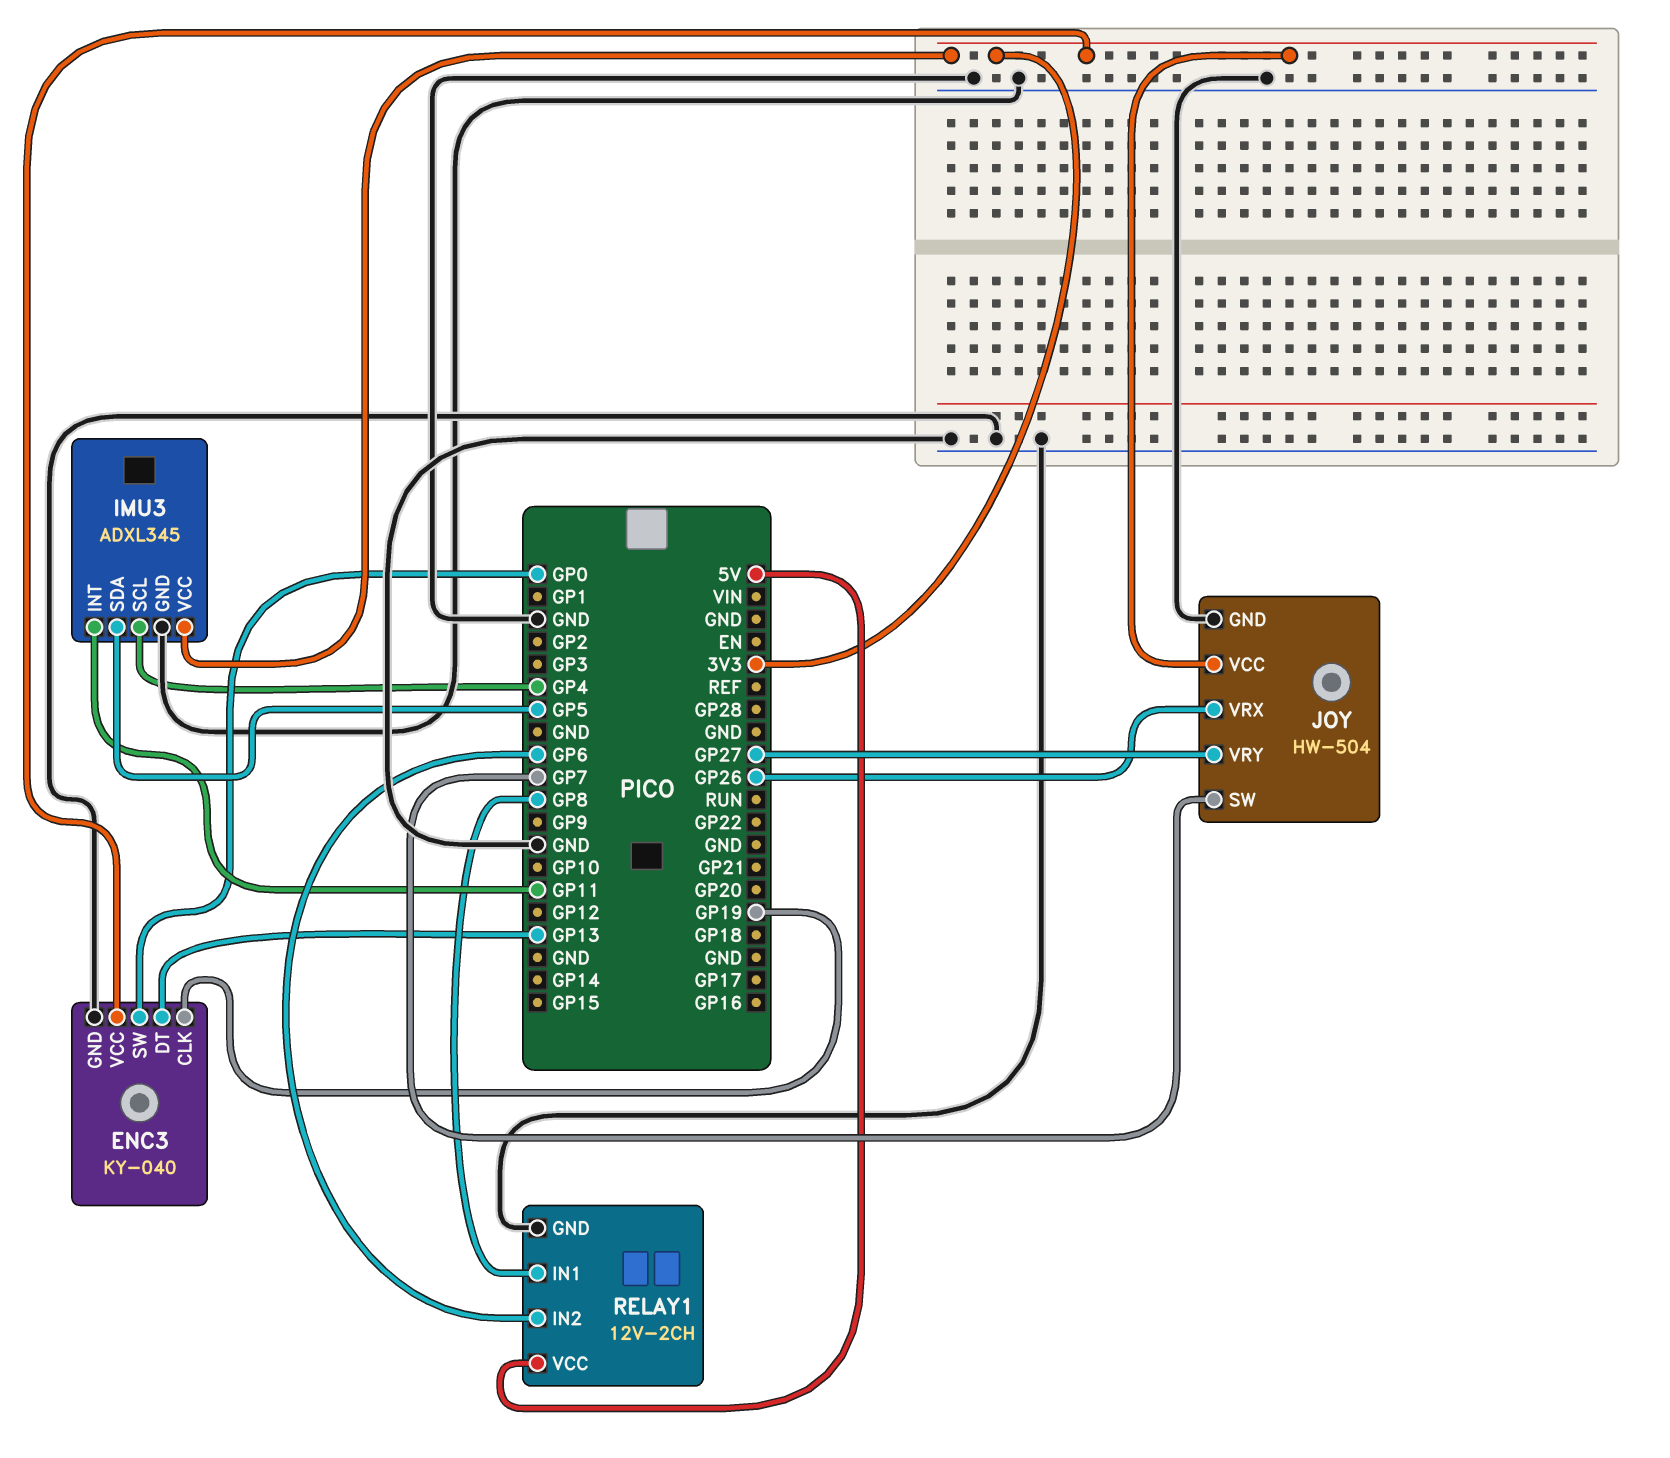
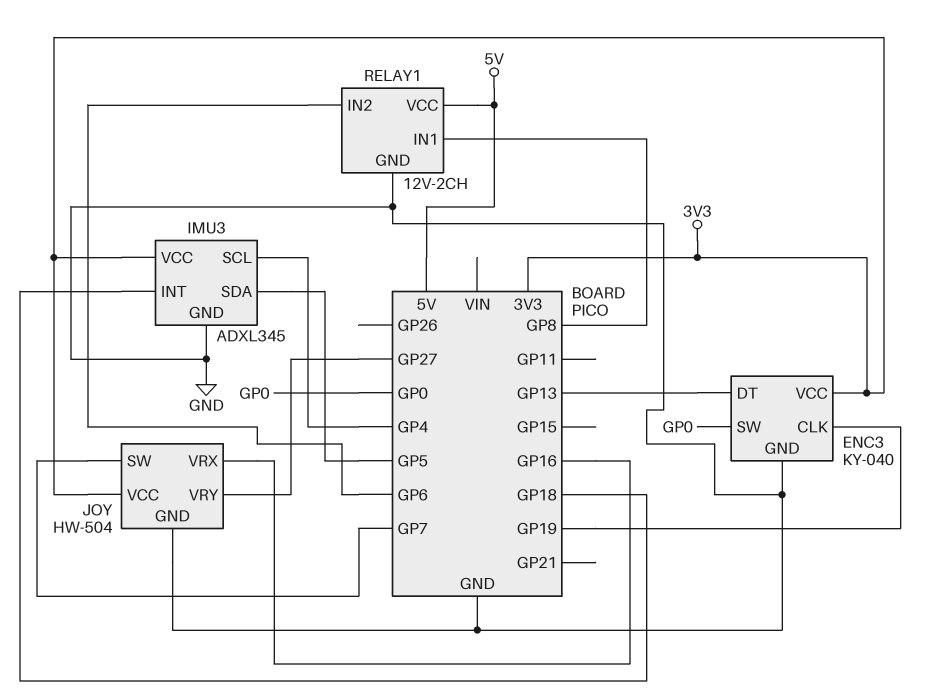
IMU3 pin INT: GP11 -> GP18
JOY pin VRX: GP26 -> GP16

